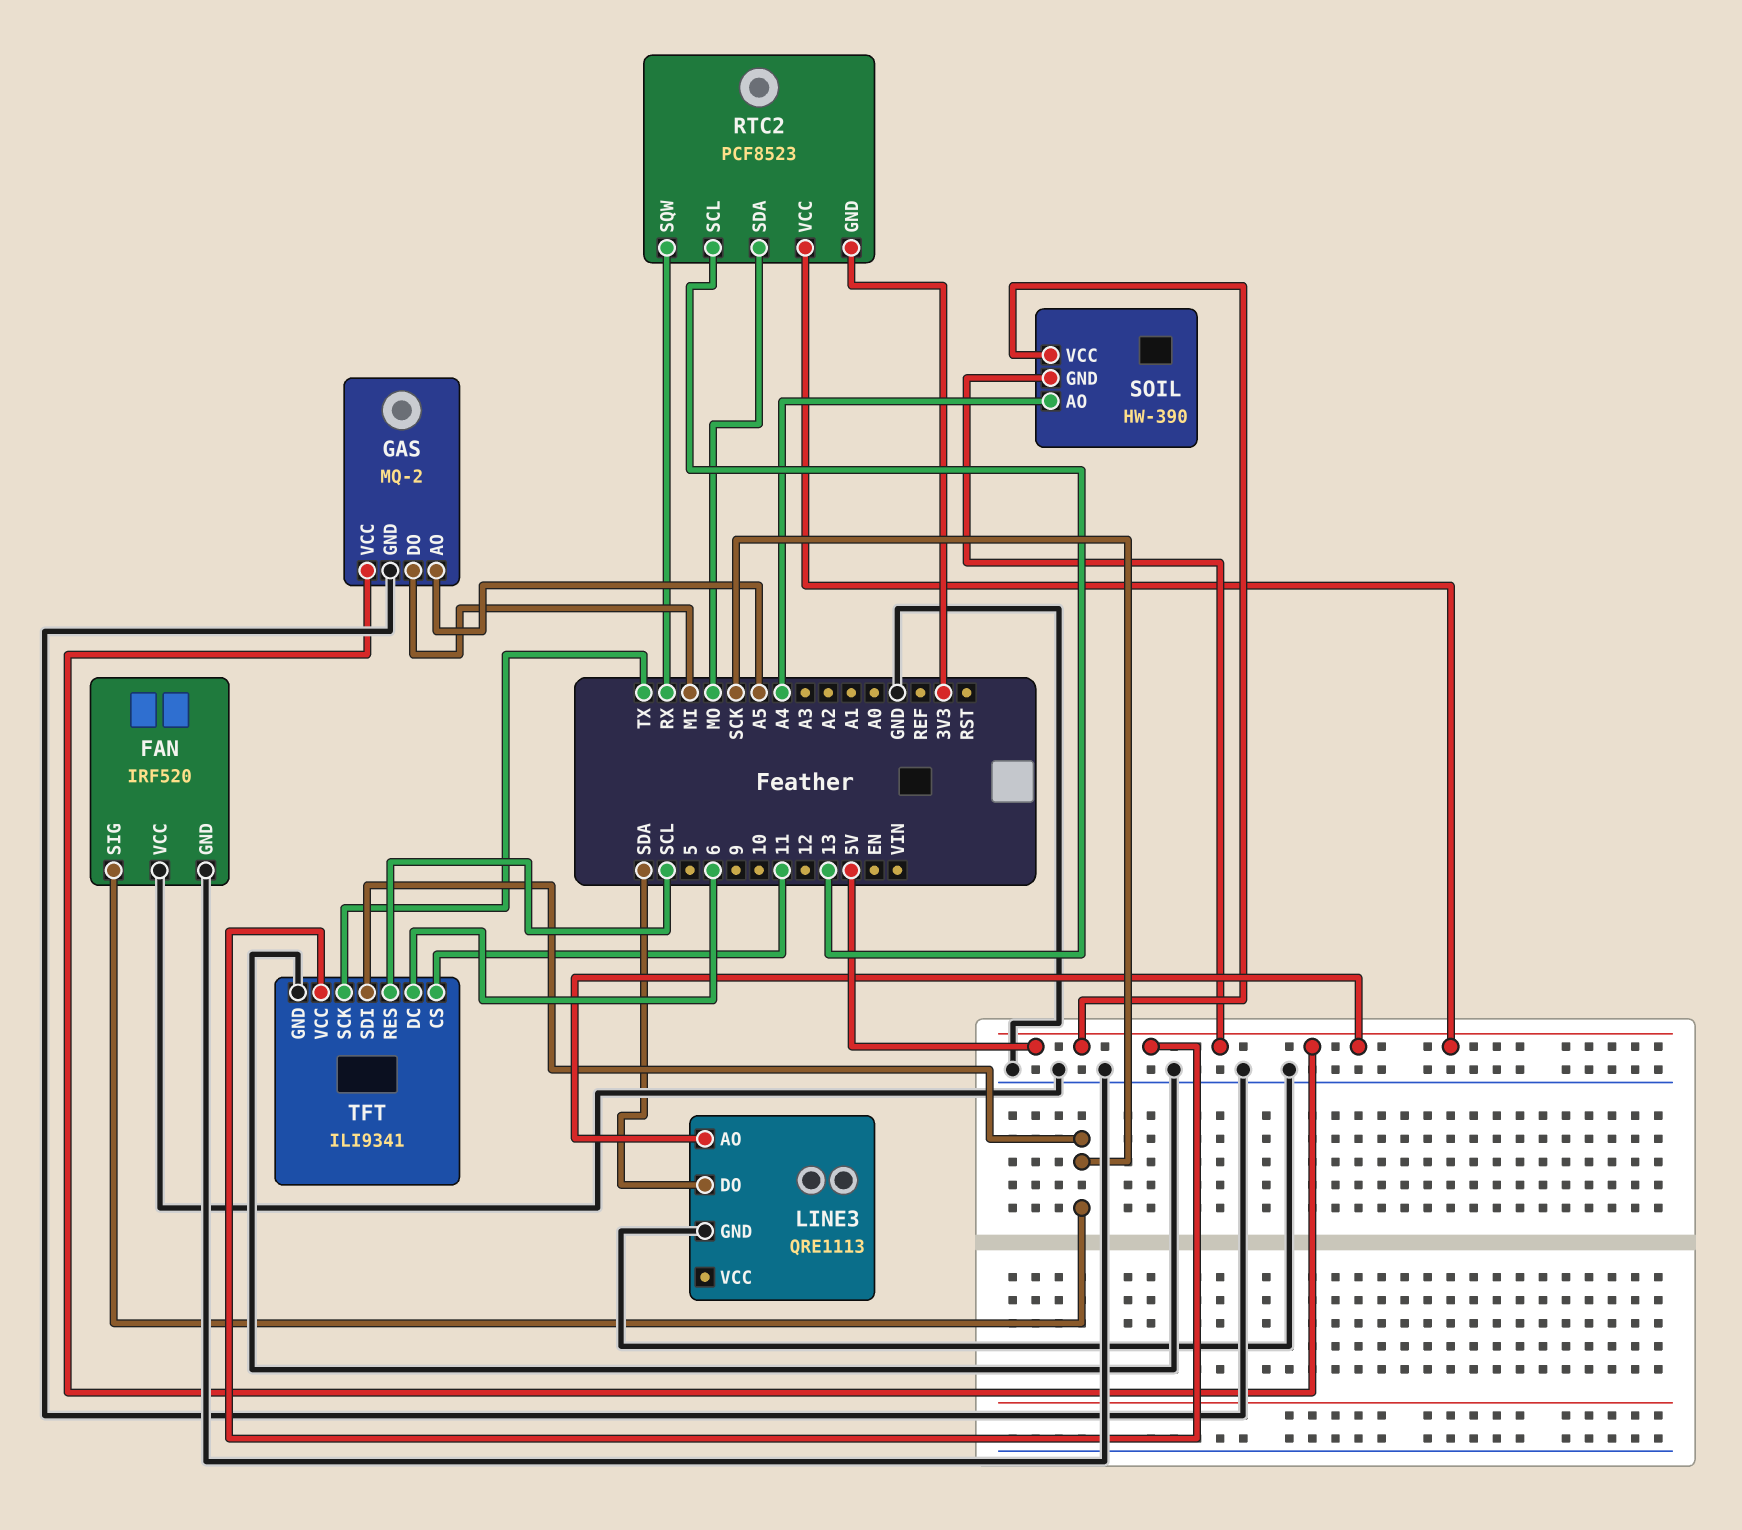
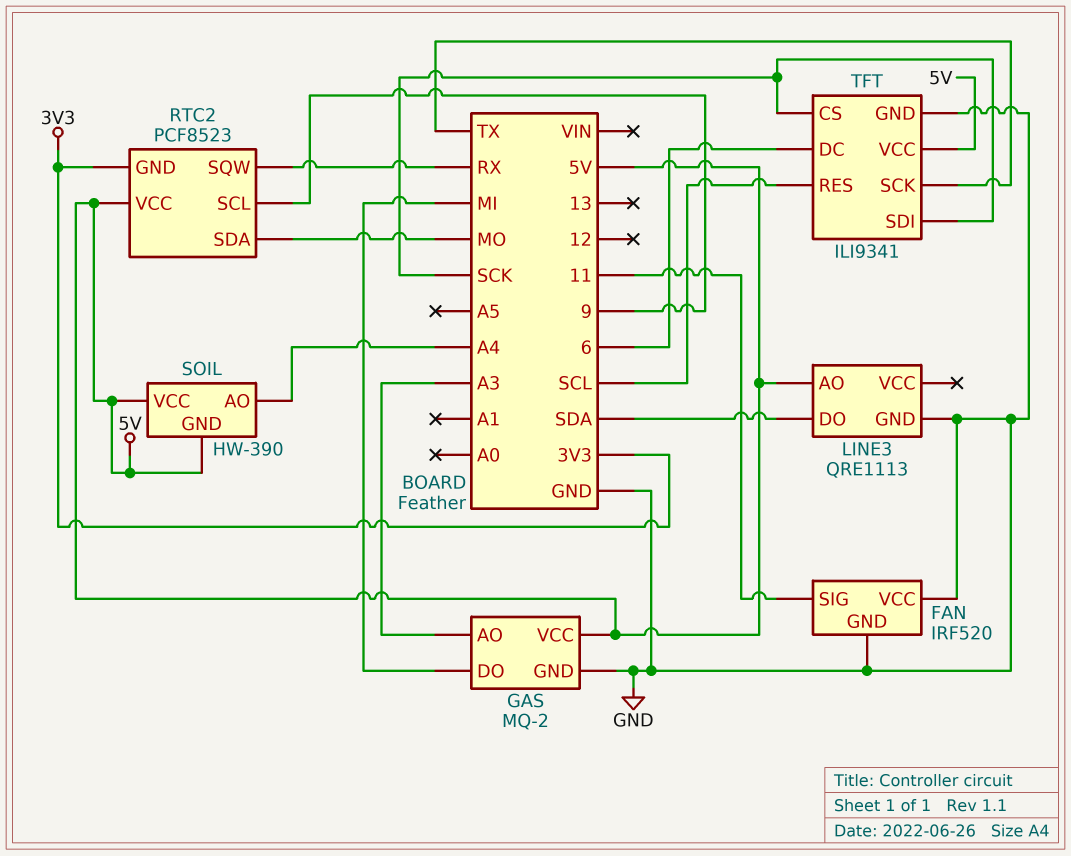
FAN pin SIG: SCK -> 11
GAS pin AO: A5 -> A3
RTC2 pin SCL: 13 -> 9
TFT pin CS: 11 -> SCK

